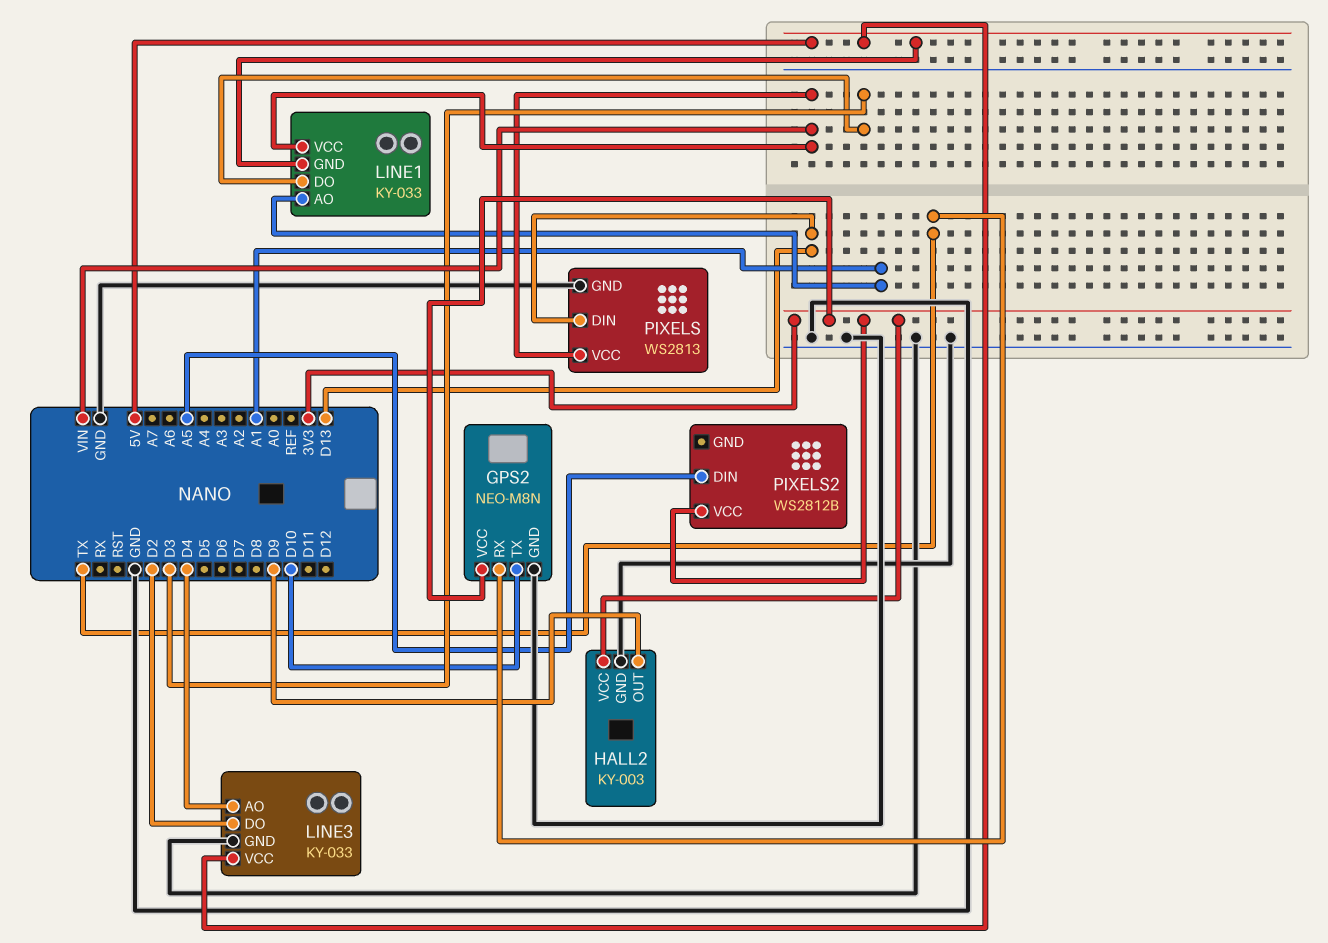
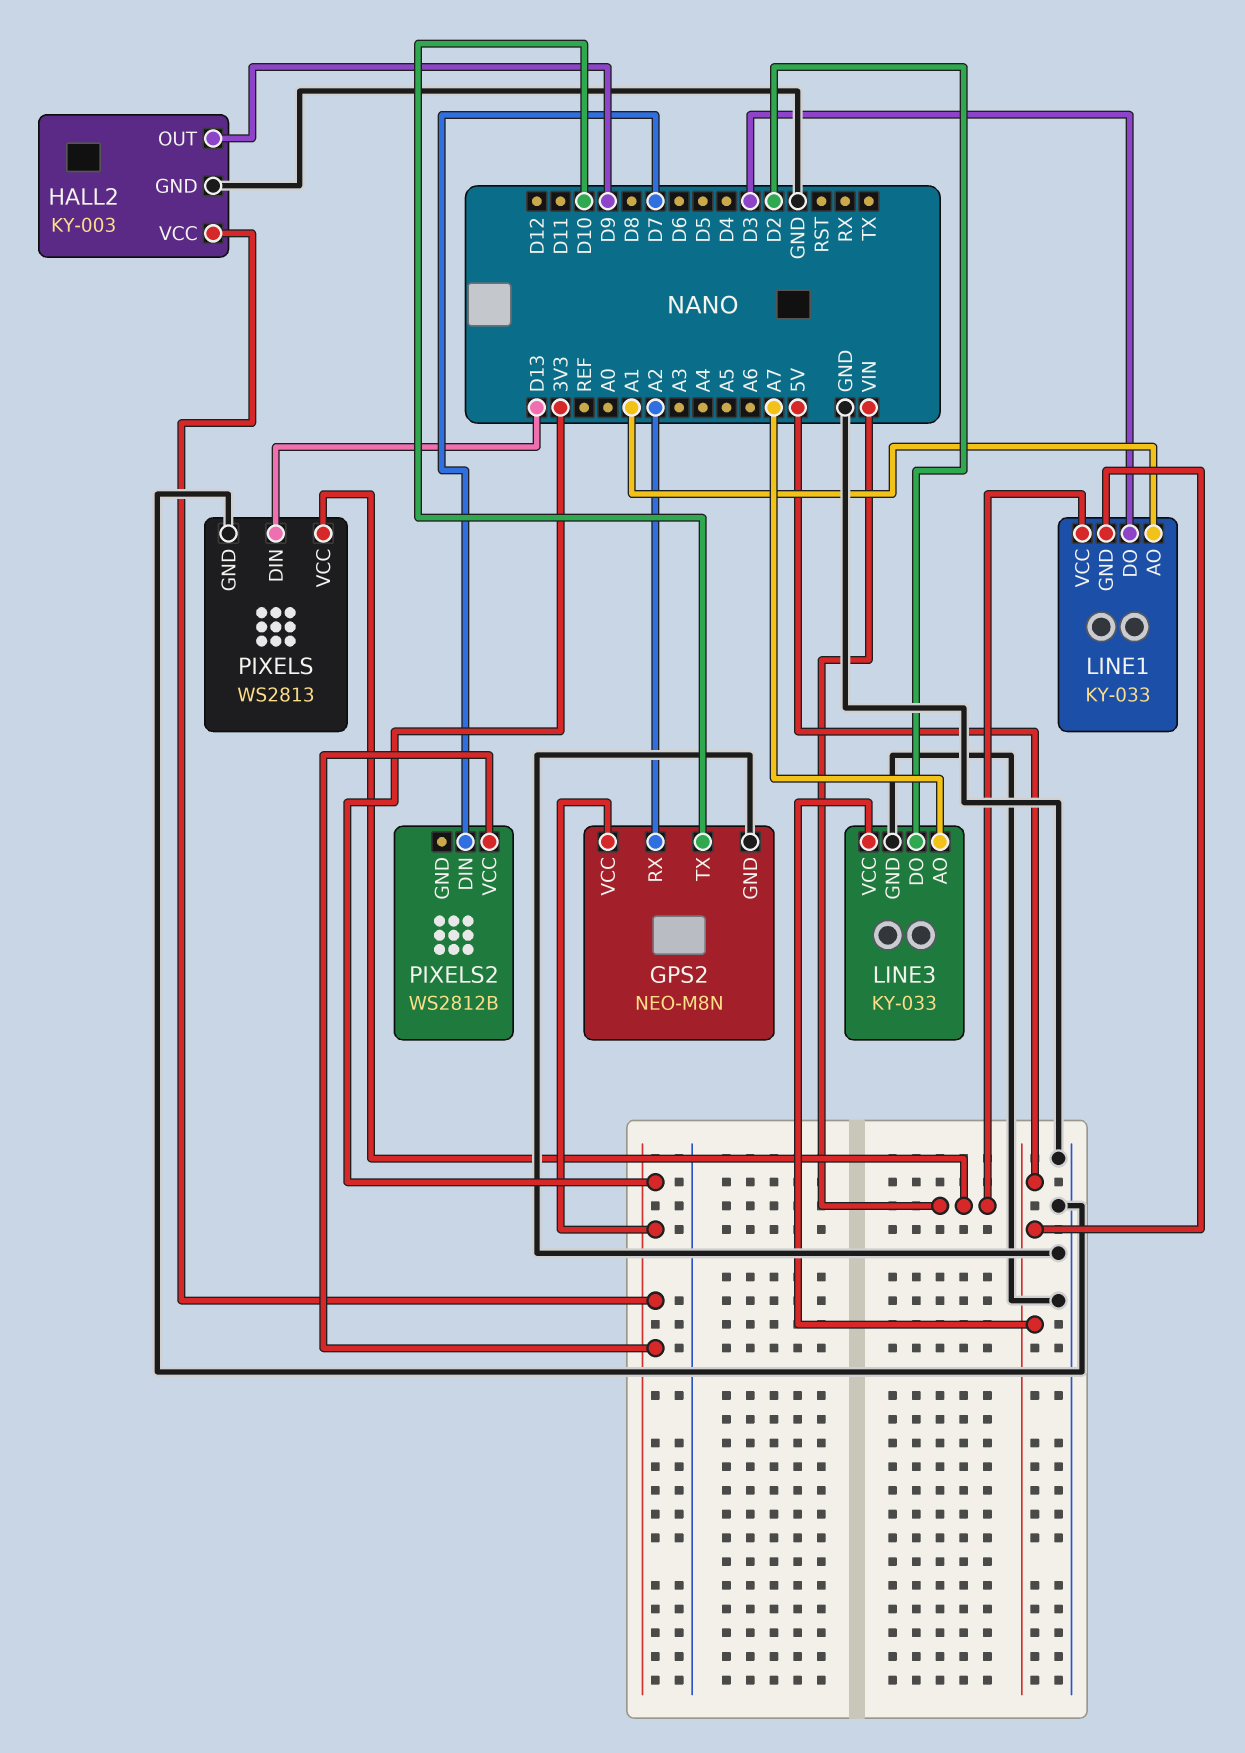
GPS2 pin RX: TX -> A2
LINE3 pin AO: D4 -> A7
PIXELS2 pin DIN: A5 -> D7

